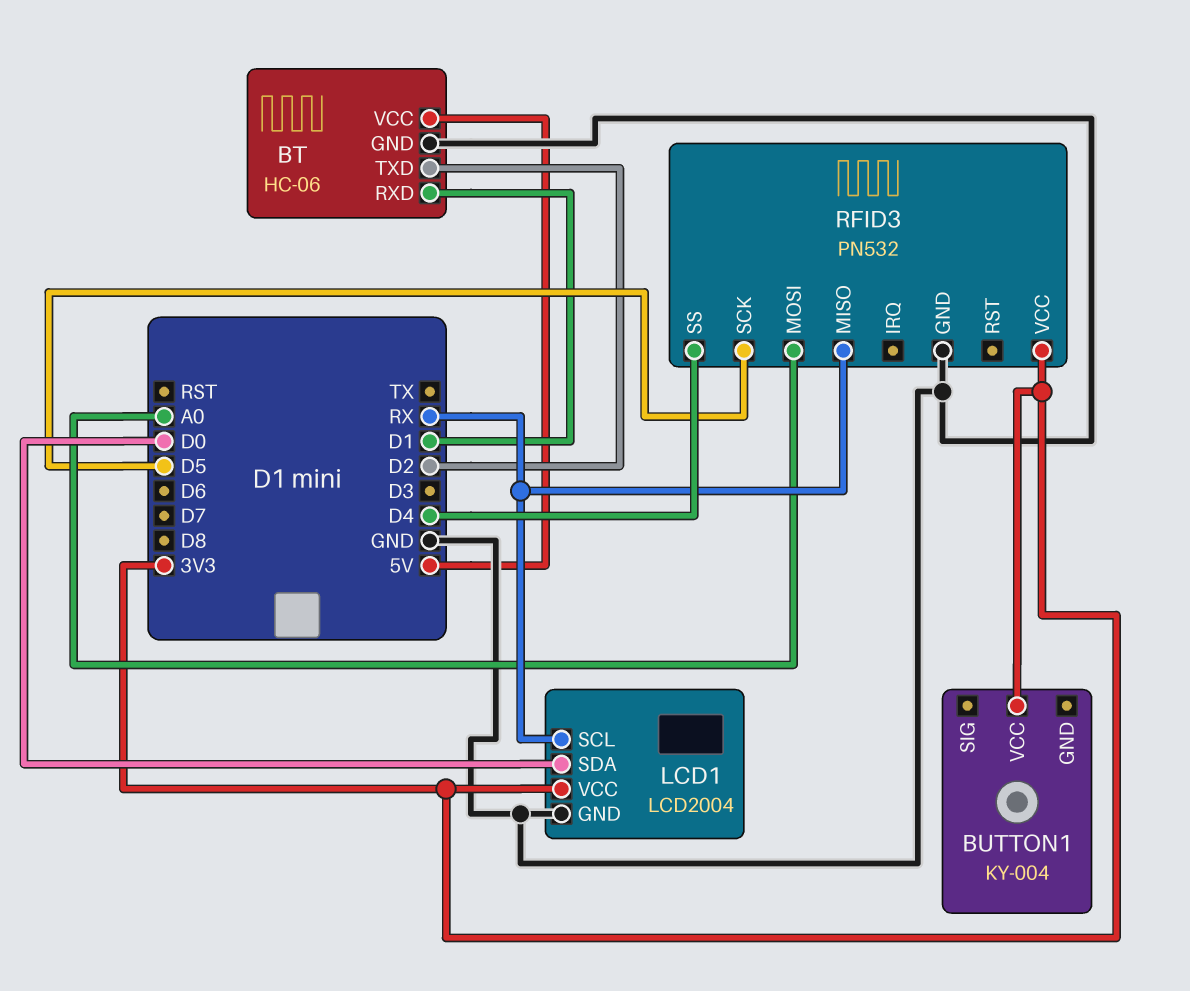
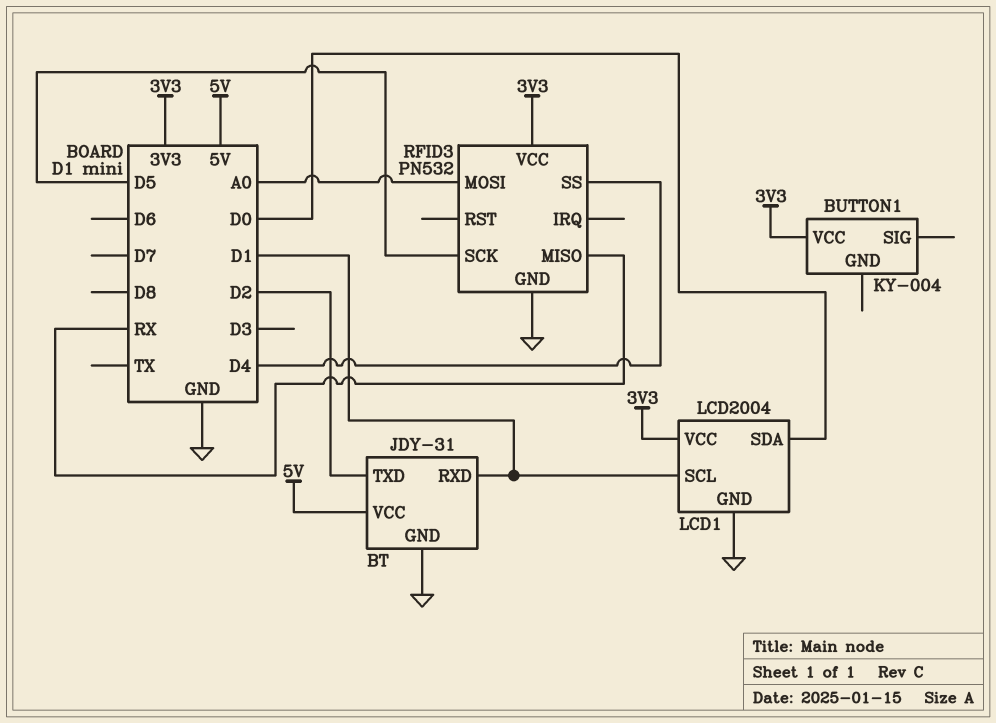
BT: HC-06 -> JDY-31
LCD1 pin SCL: RX -> D1

